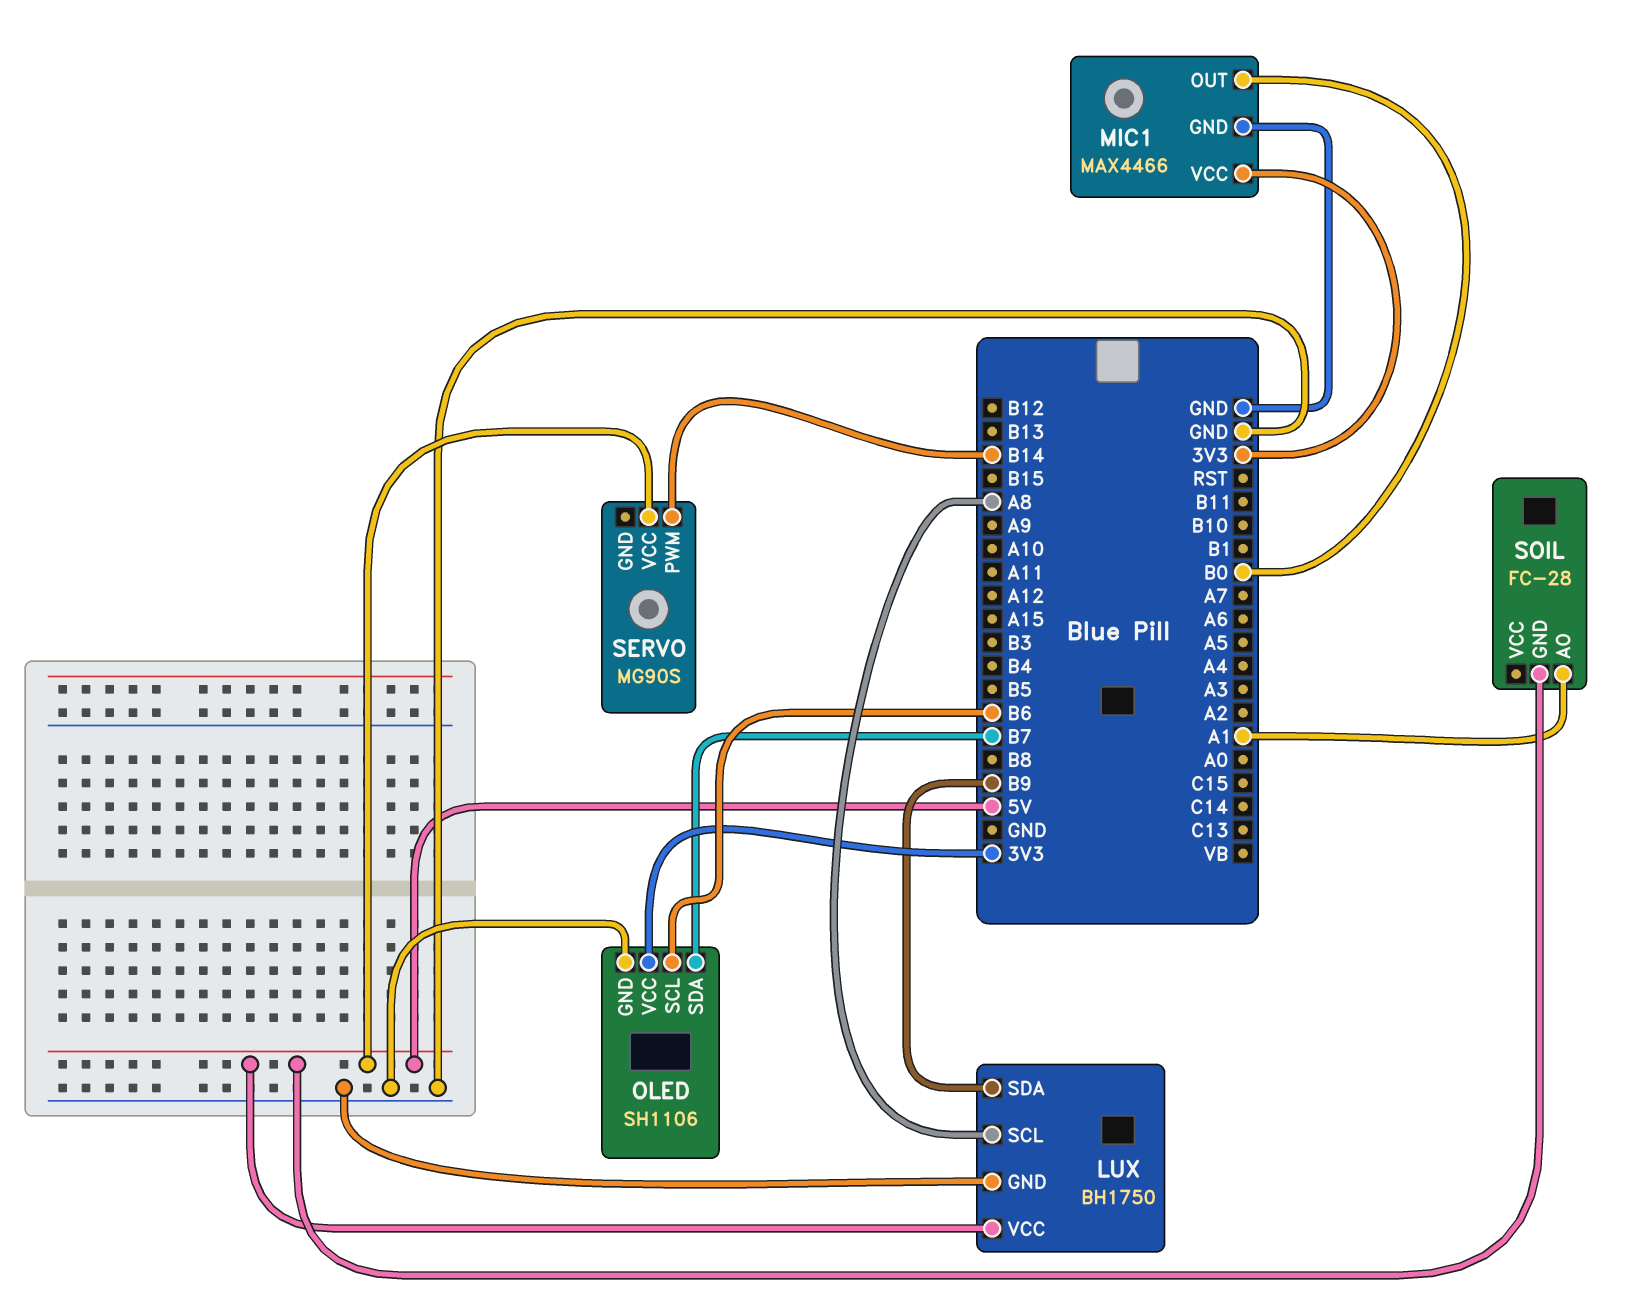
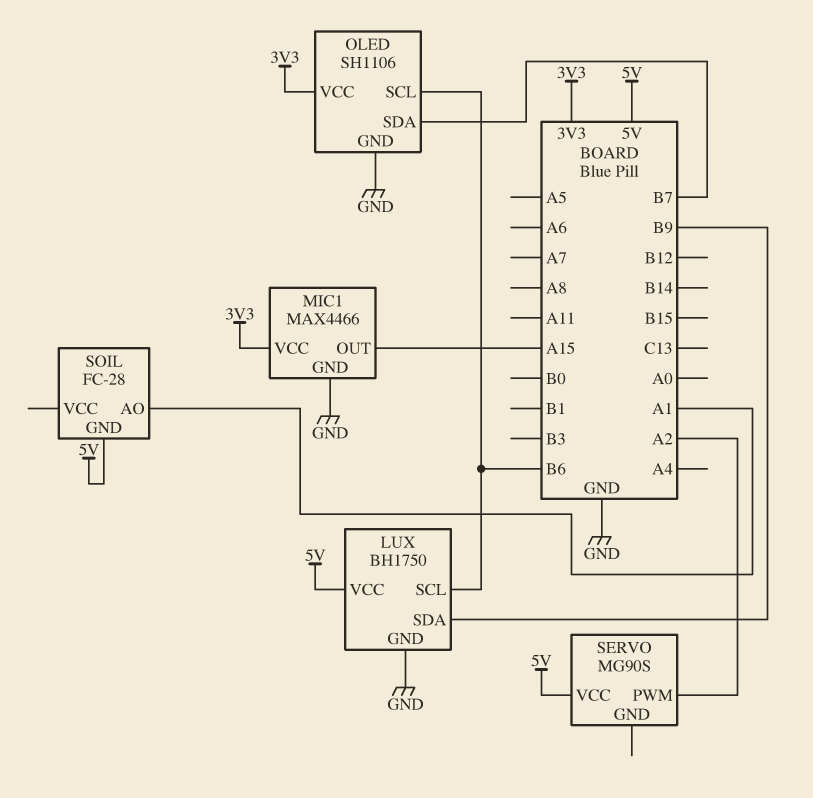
LUX pin SCL: A8 -> B6
MIC1 pin OUT: B0 -> A15
SERVO pin PWM: B14 -> A2

